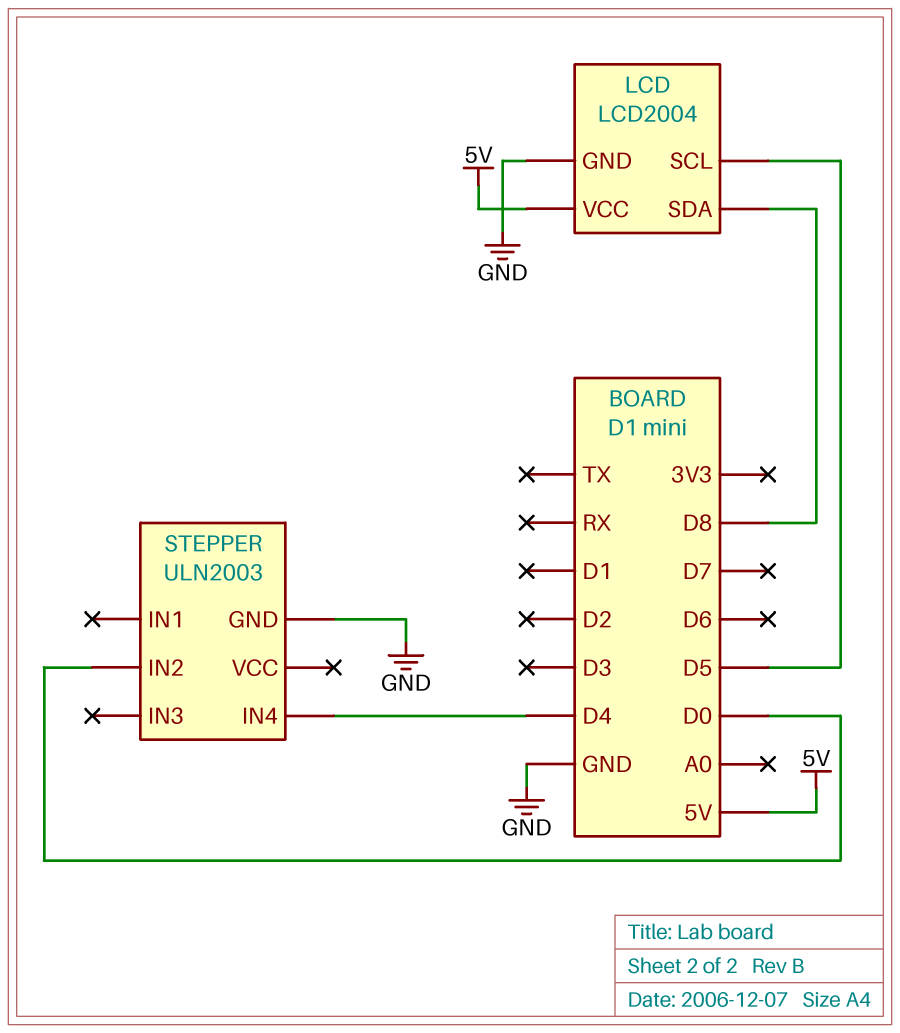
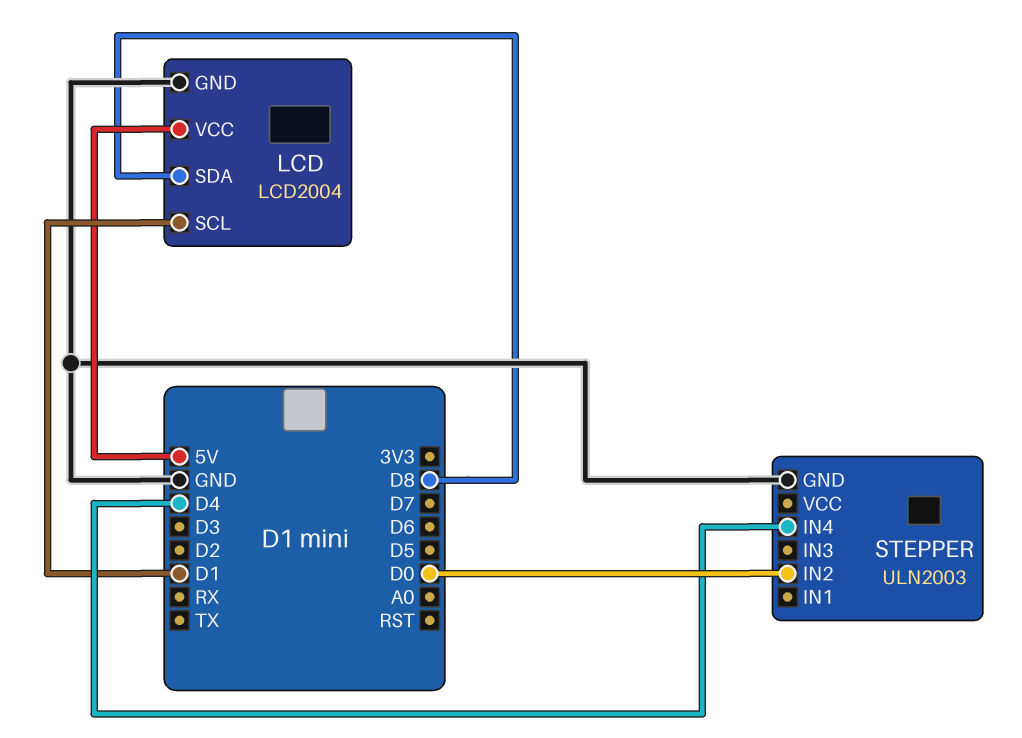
LCD pin SCL: D5 -> D1

